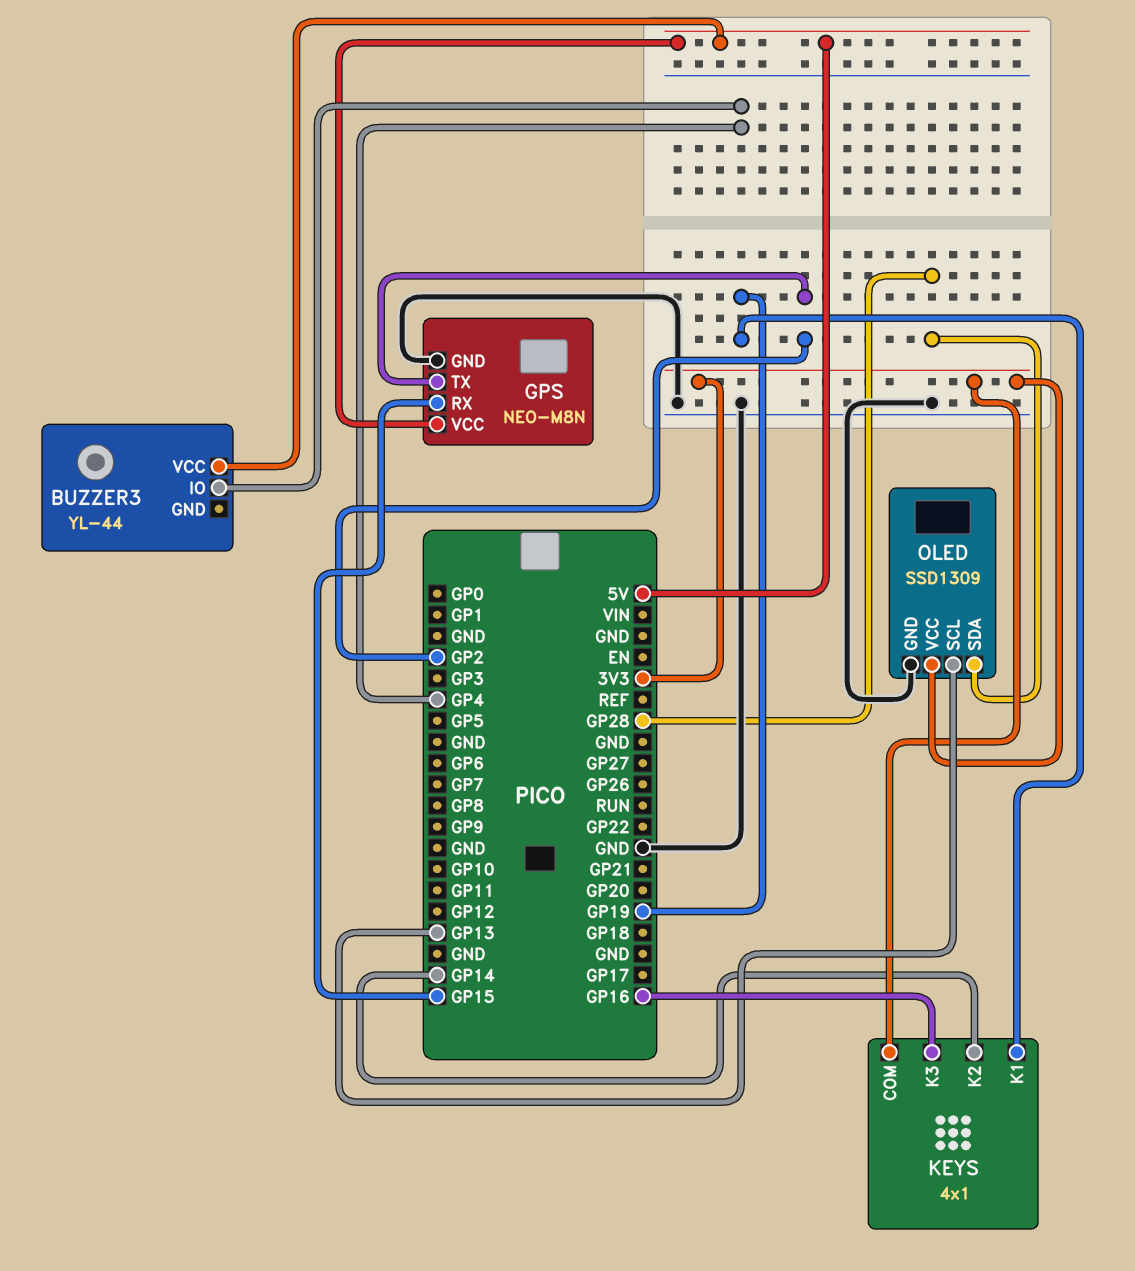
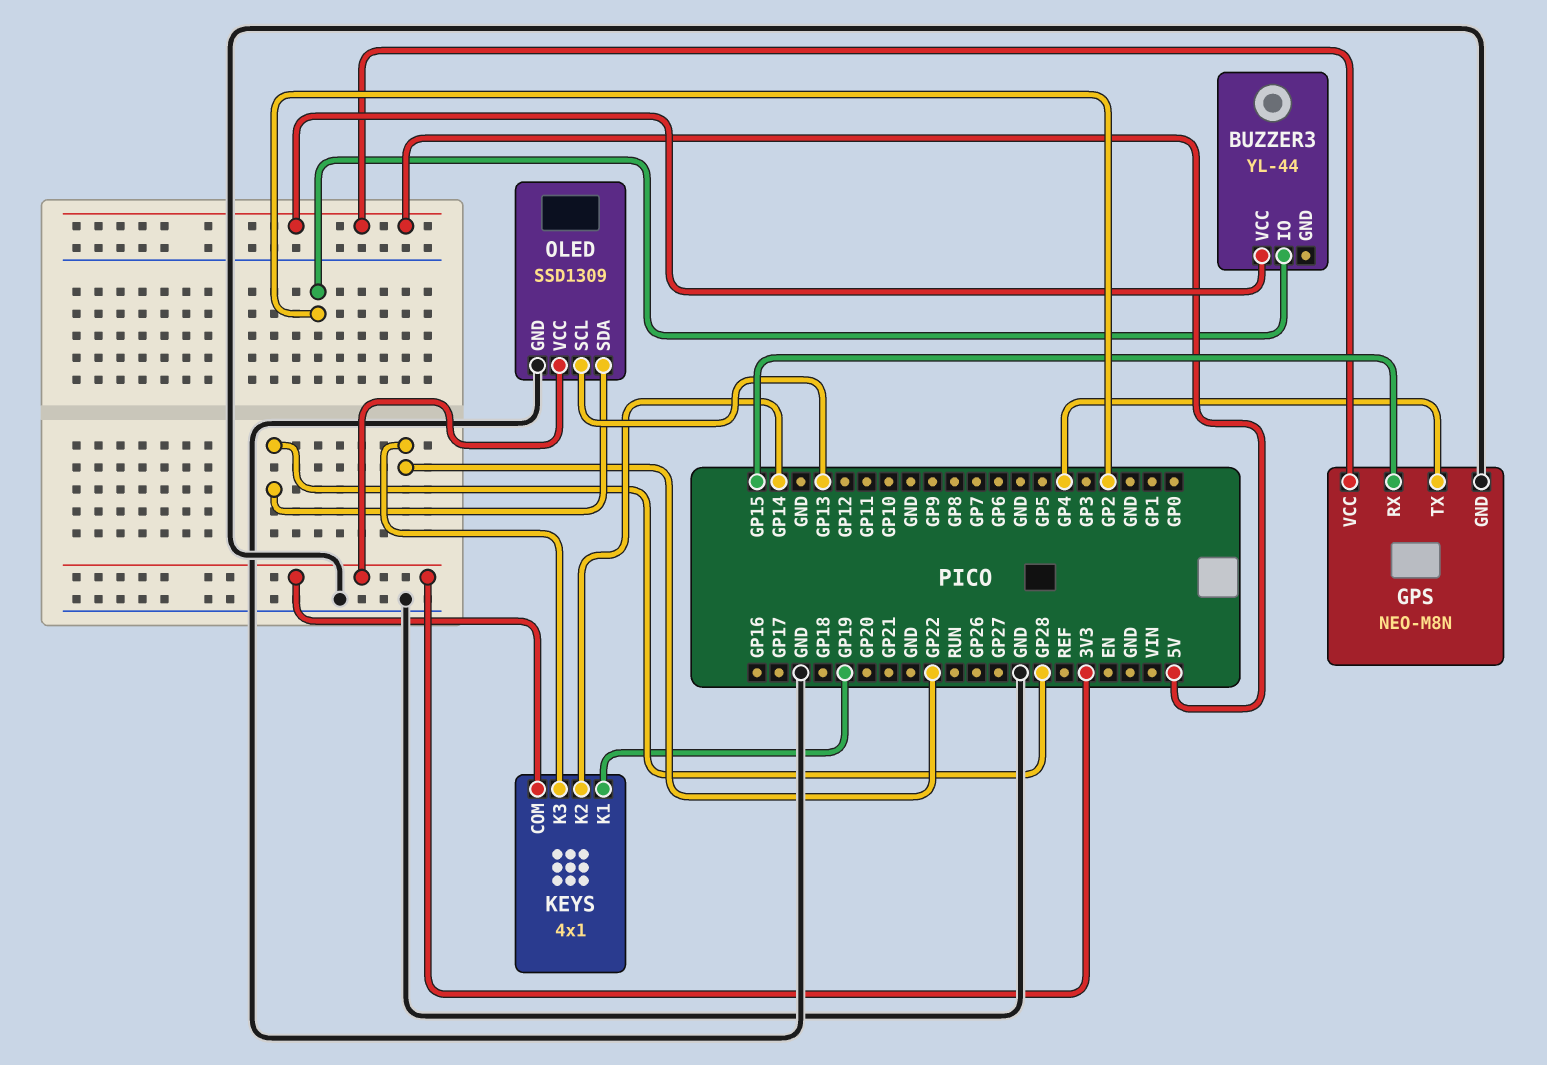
BUZZER3 pin IO: GP4 -> GP2
GPS pin TX: GP2 -> GP4
KEYS pin K3: GP16 -> GP22

